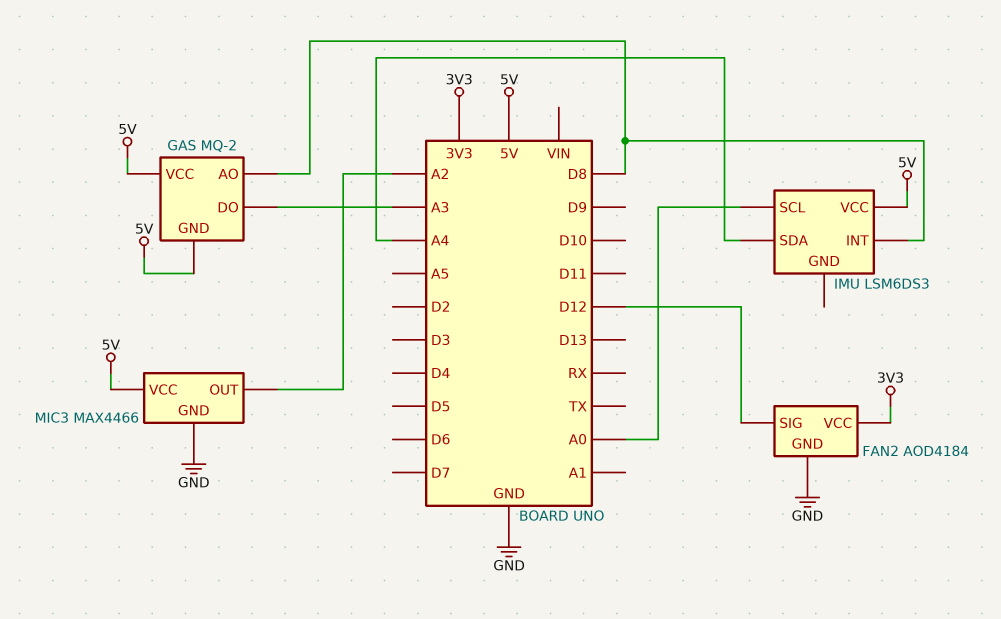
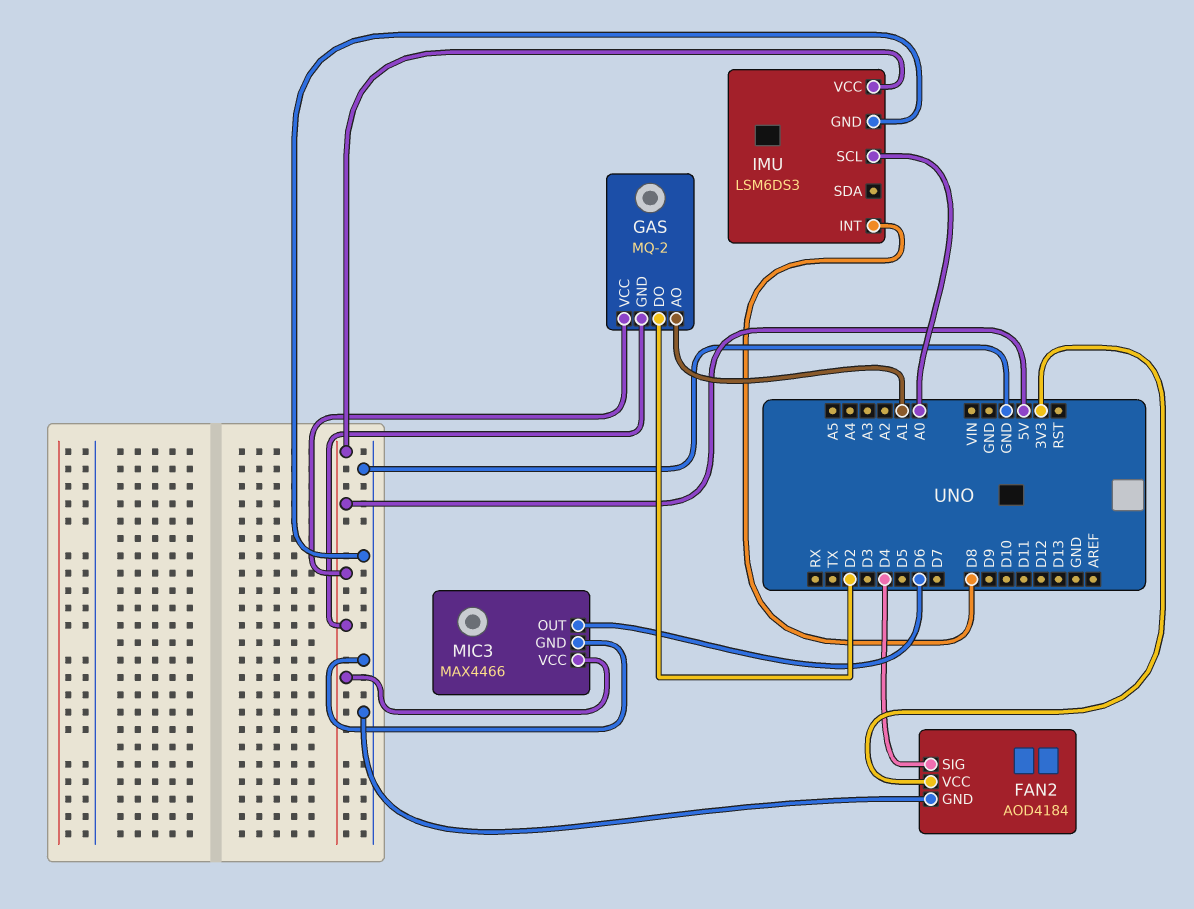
FAN2 pin SIG: D12 -> D4
GAS pin AO: D8 -> A1
GAS pin DO: A3 -> D2
IMU pin GND: none -> GND
IMU pin SDA: A4 -> none
MIC3 pin OUT: A2 -> D6

